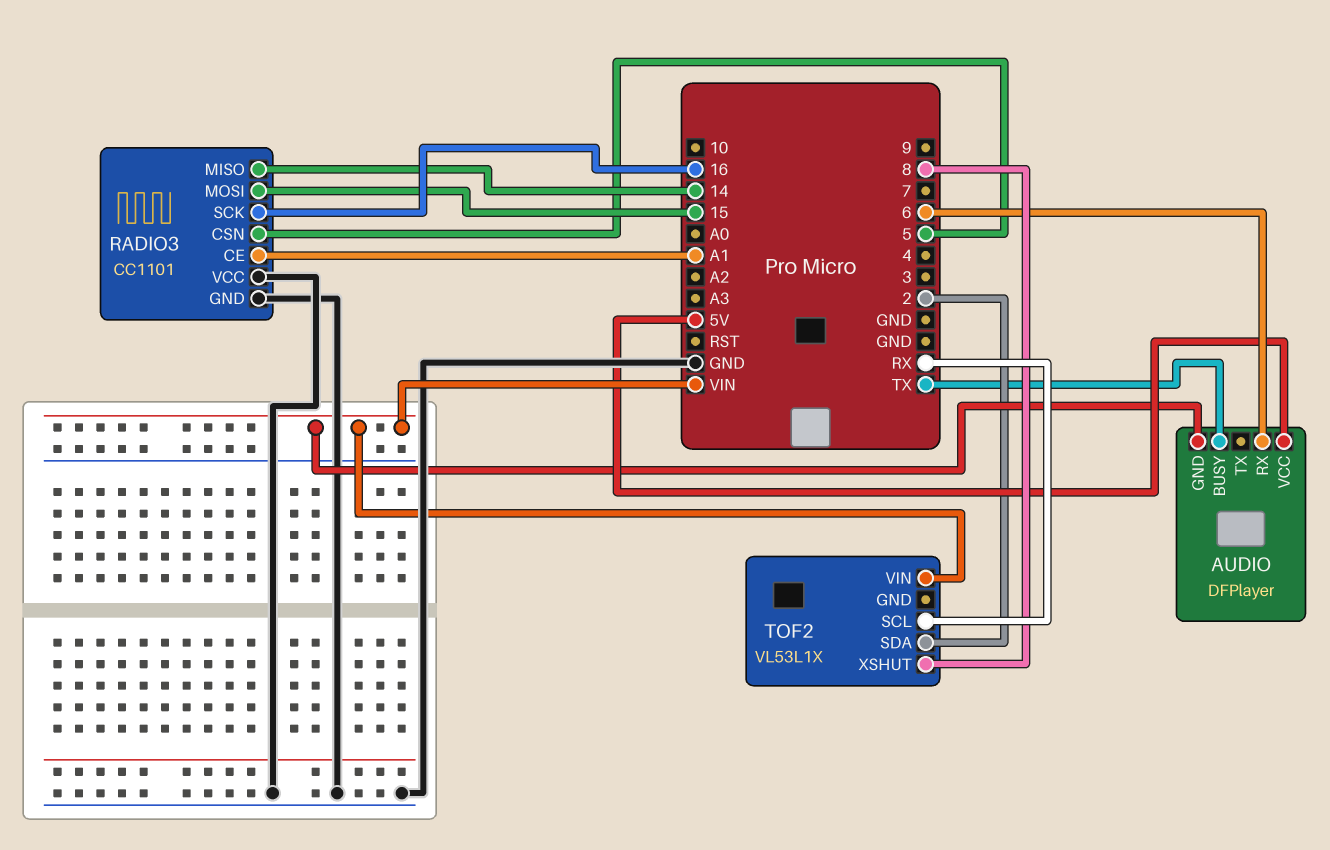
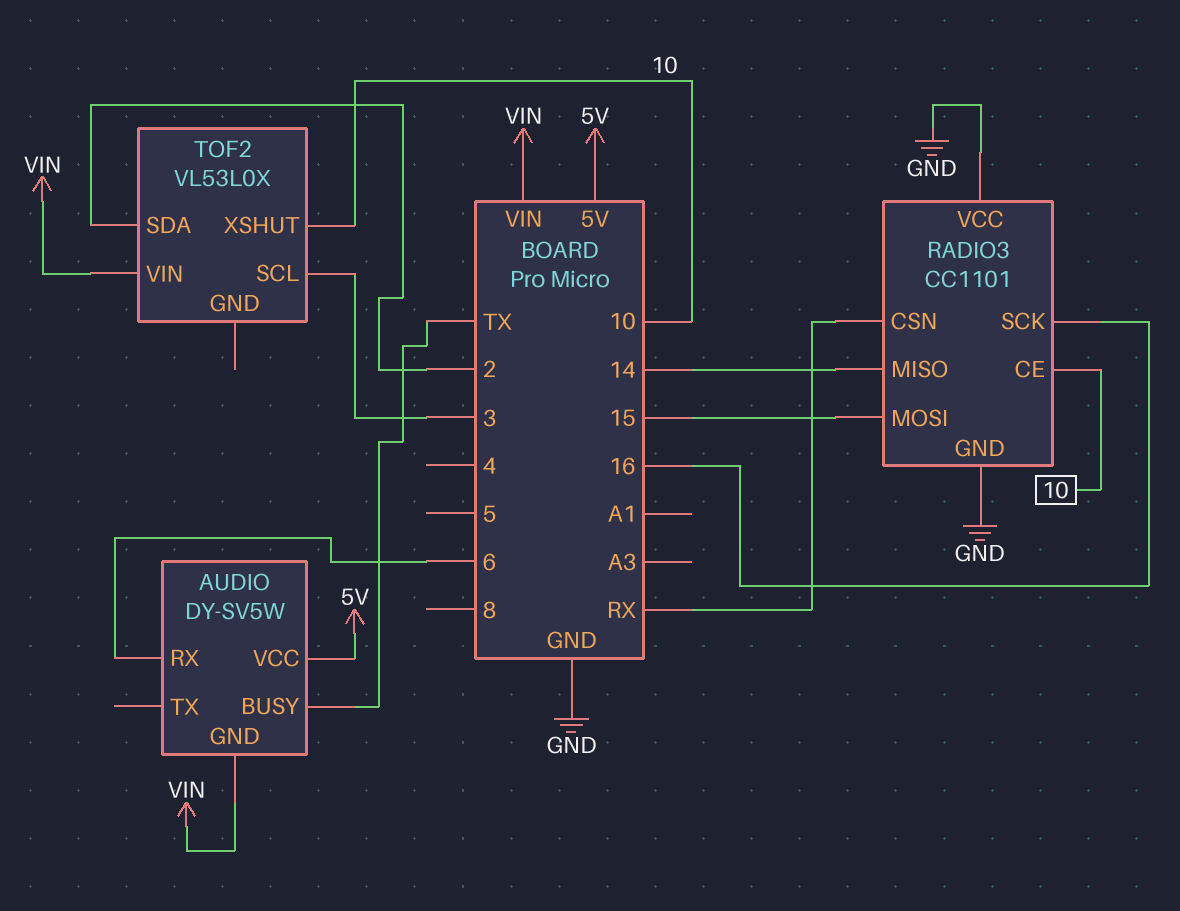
AUDIO: DFPlayer -> DY-SV5W
RADIO3 pin CE: A1 -> 10
RADIO3 pin CSN: 5 -> RX
TOF2: VL53L1X -> VL53L0X
TOF2 pin SCL: RX -> 3
TOF2 pin XSHUT: 8 -> 10

